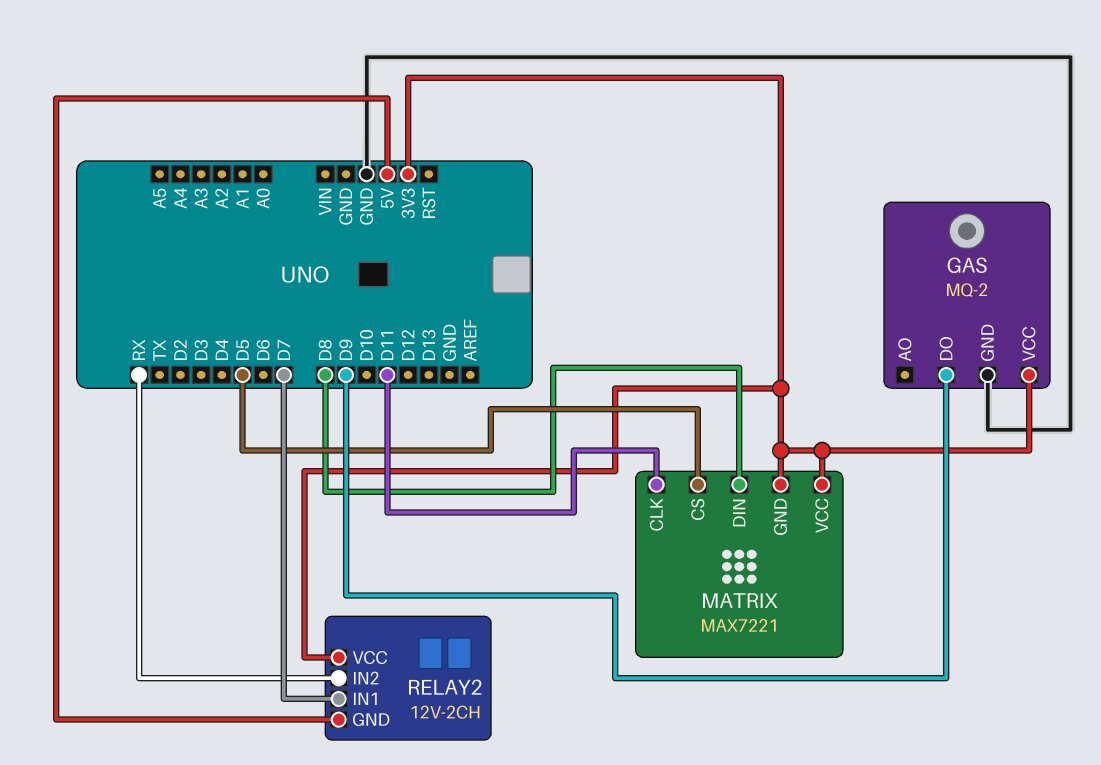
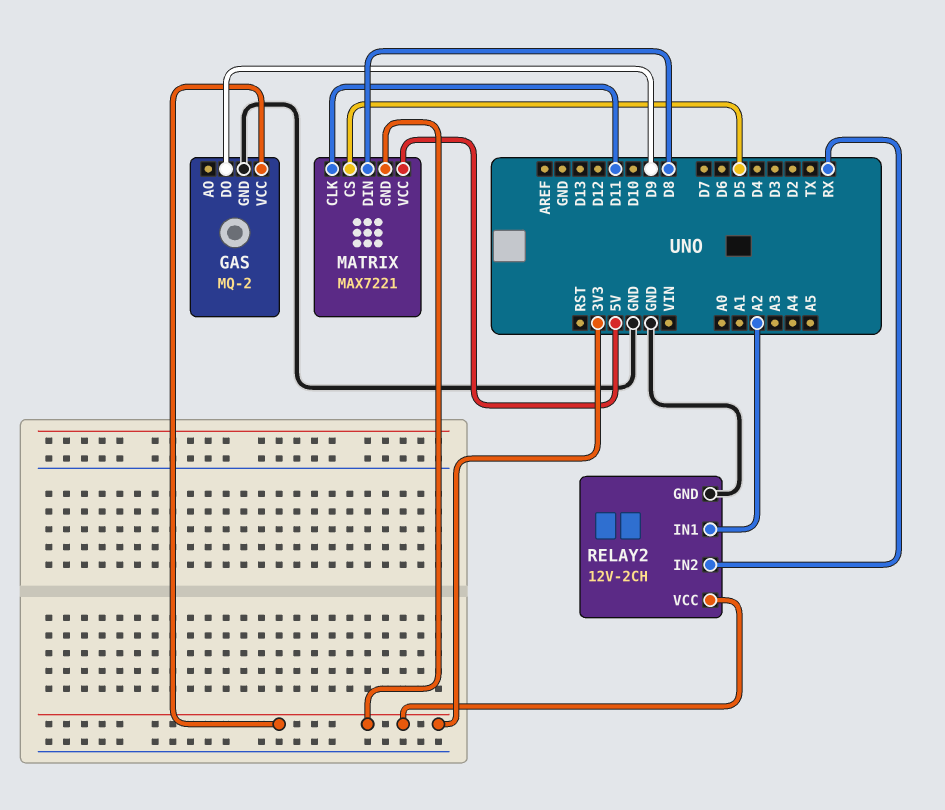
MATRIX pin VCC: 3V3 -> 5V
RELAY2 pin GND: 5V -> GND
RELAY2 pin IN1: D7 -> A2

